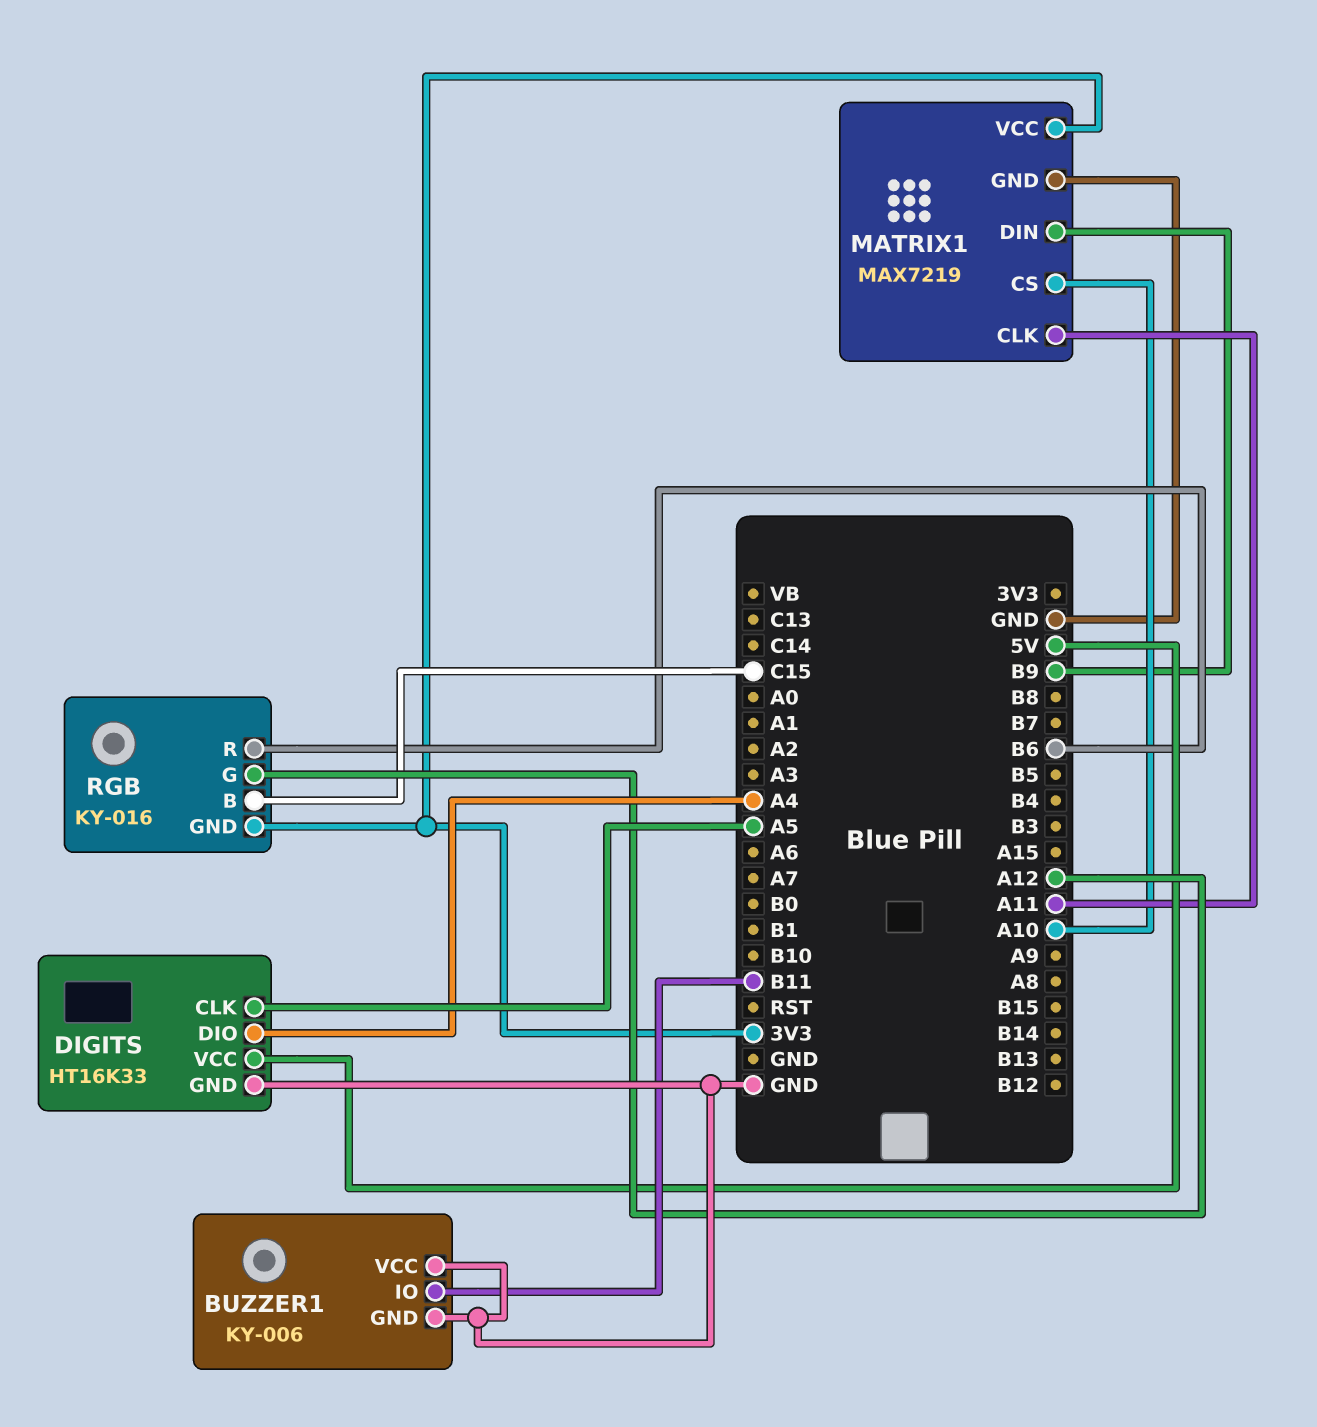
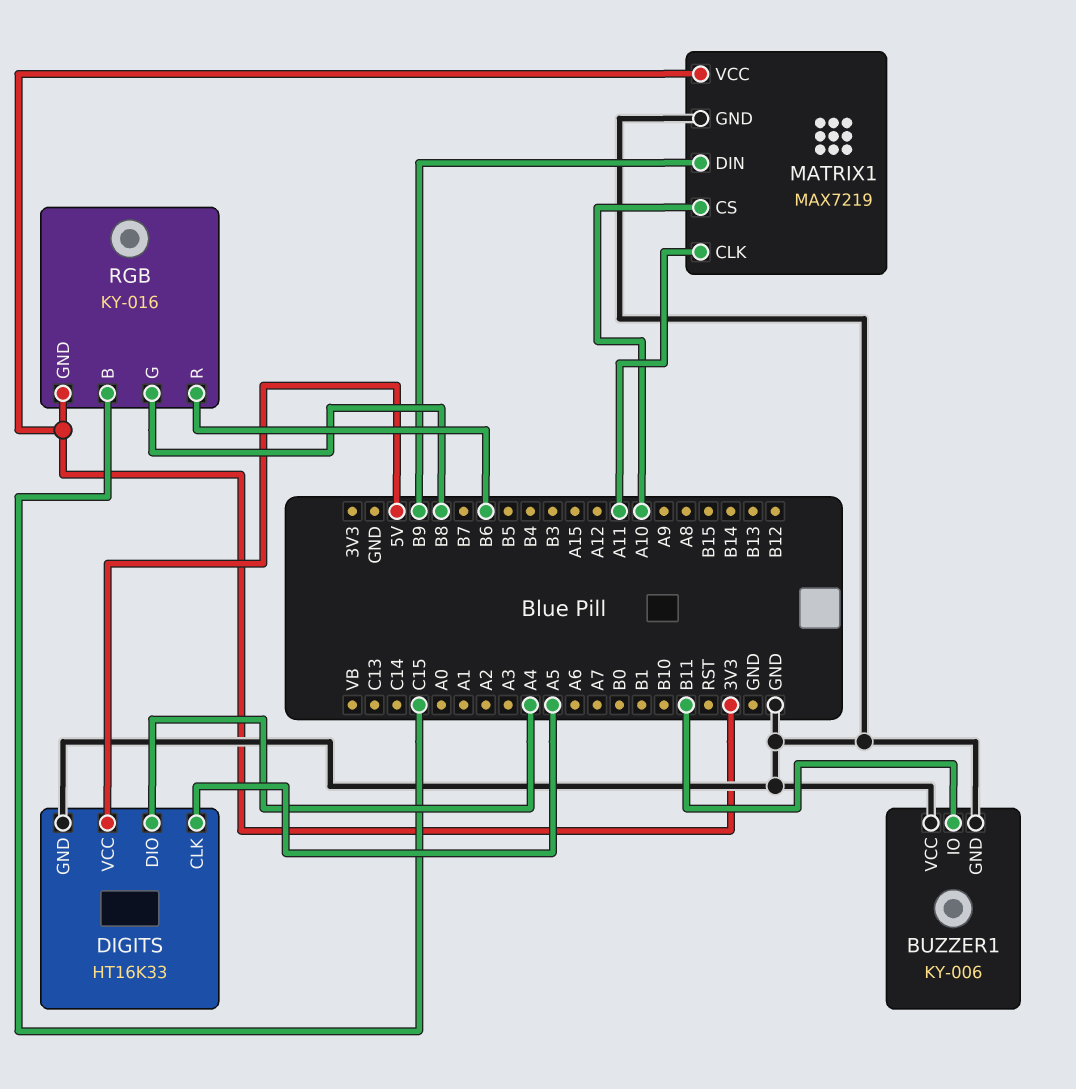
RGB pin G: A12 -> B8

